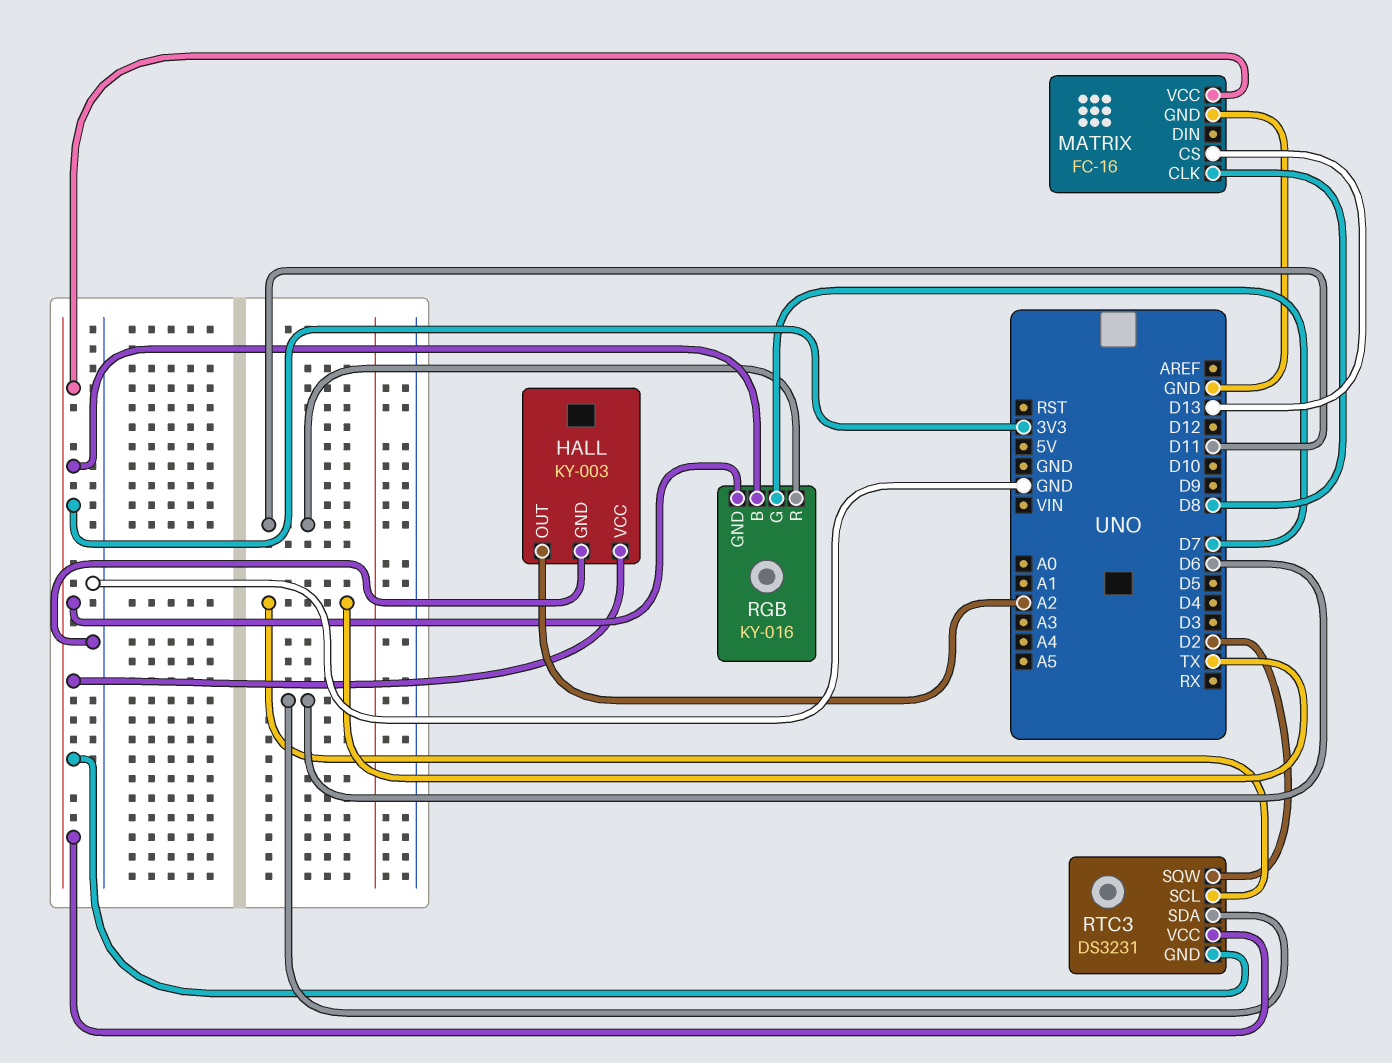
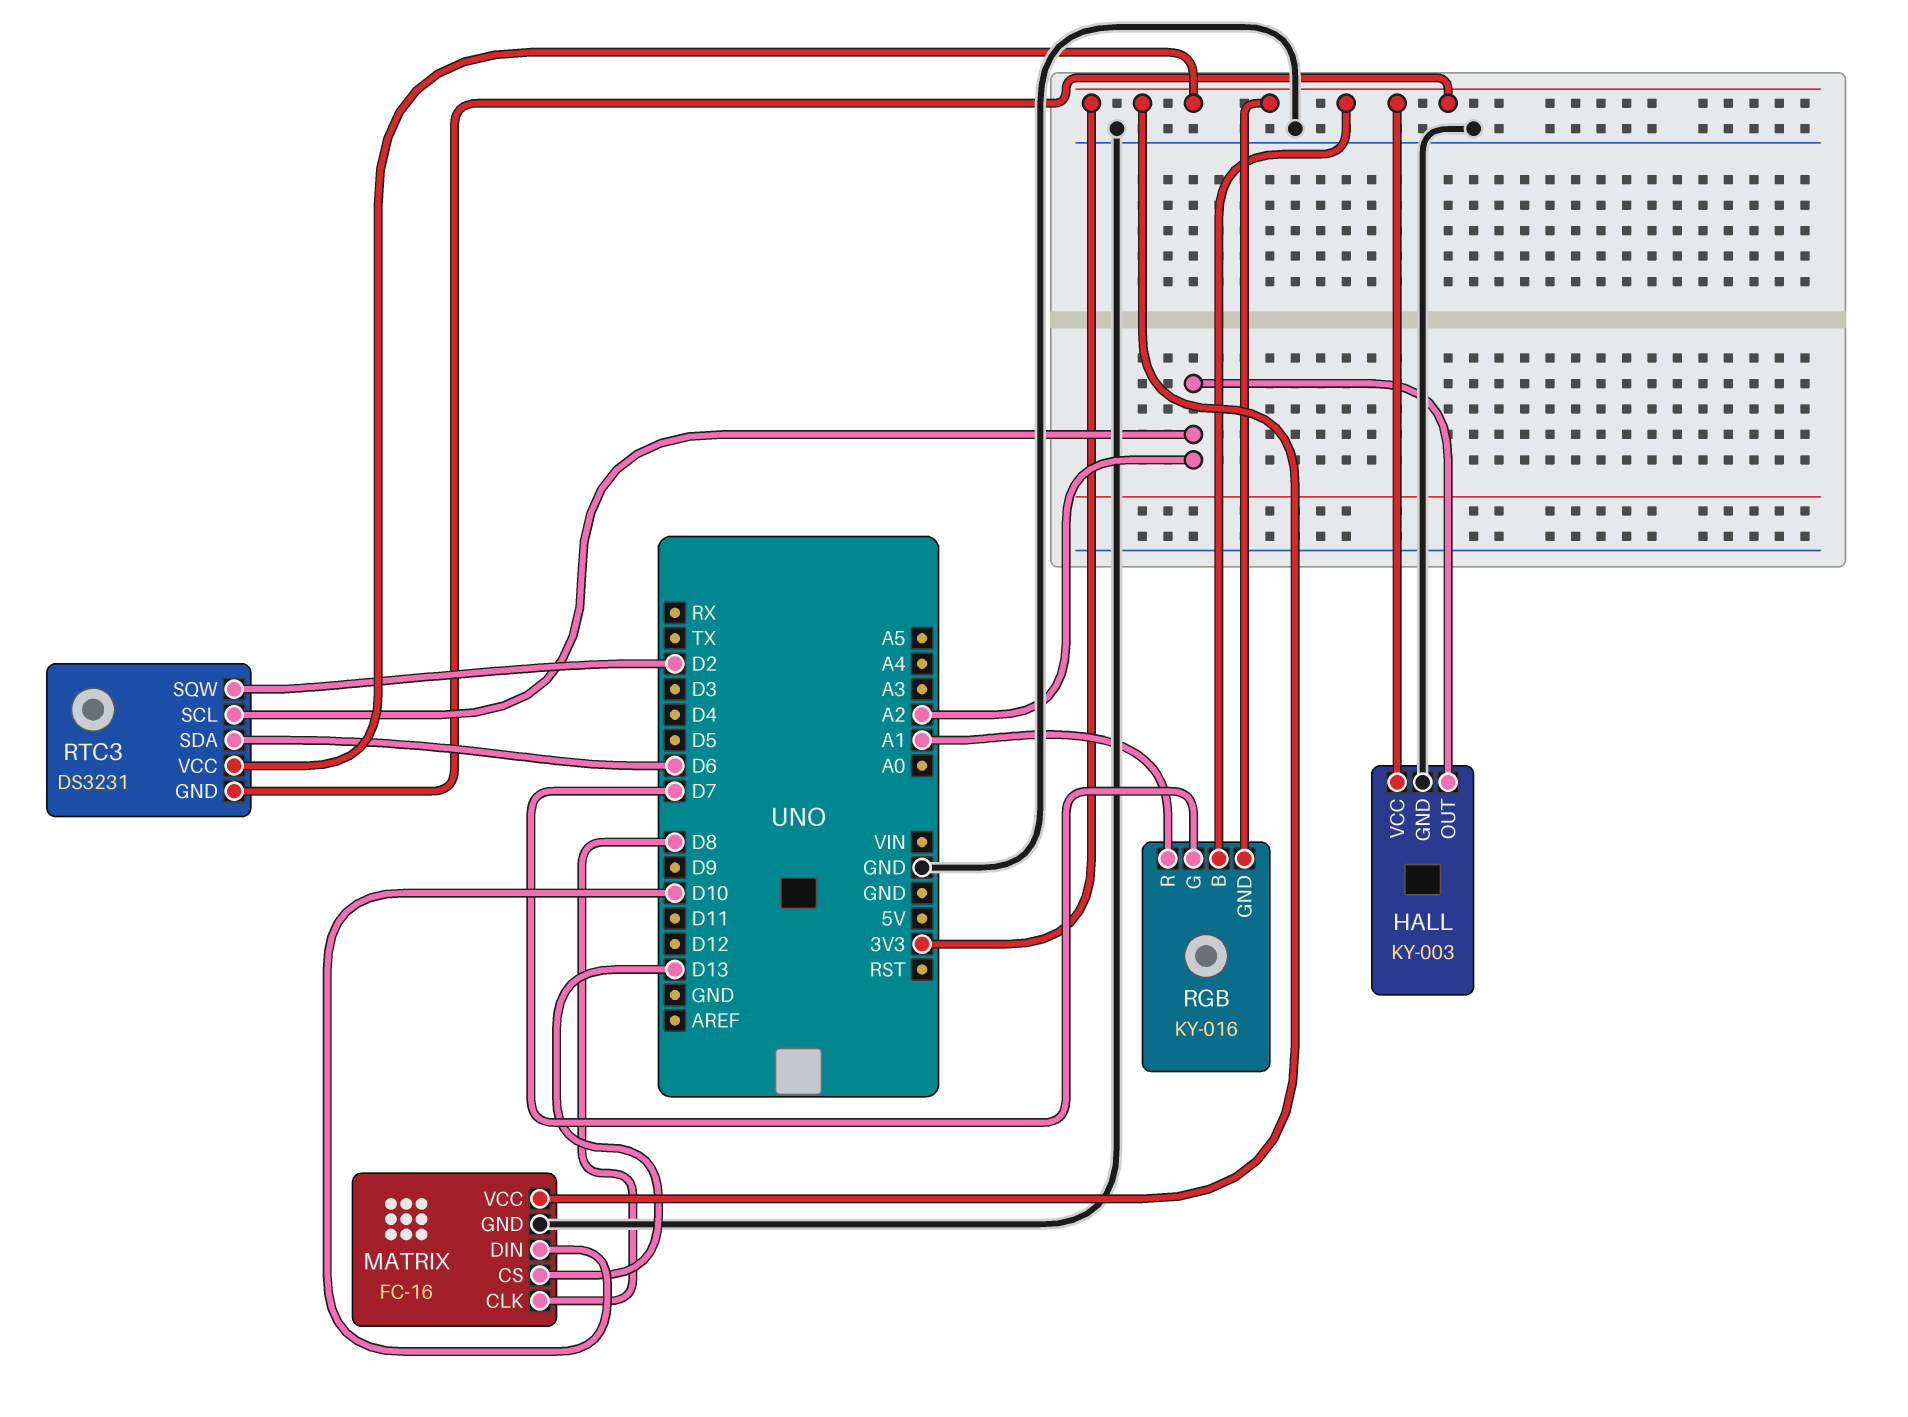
MATRIX pin DIN: none -> D10
RGB pin R: D11 -> A1
RTC3 pin SCL: TX -> A2

